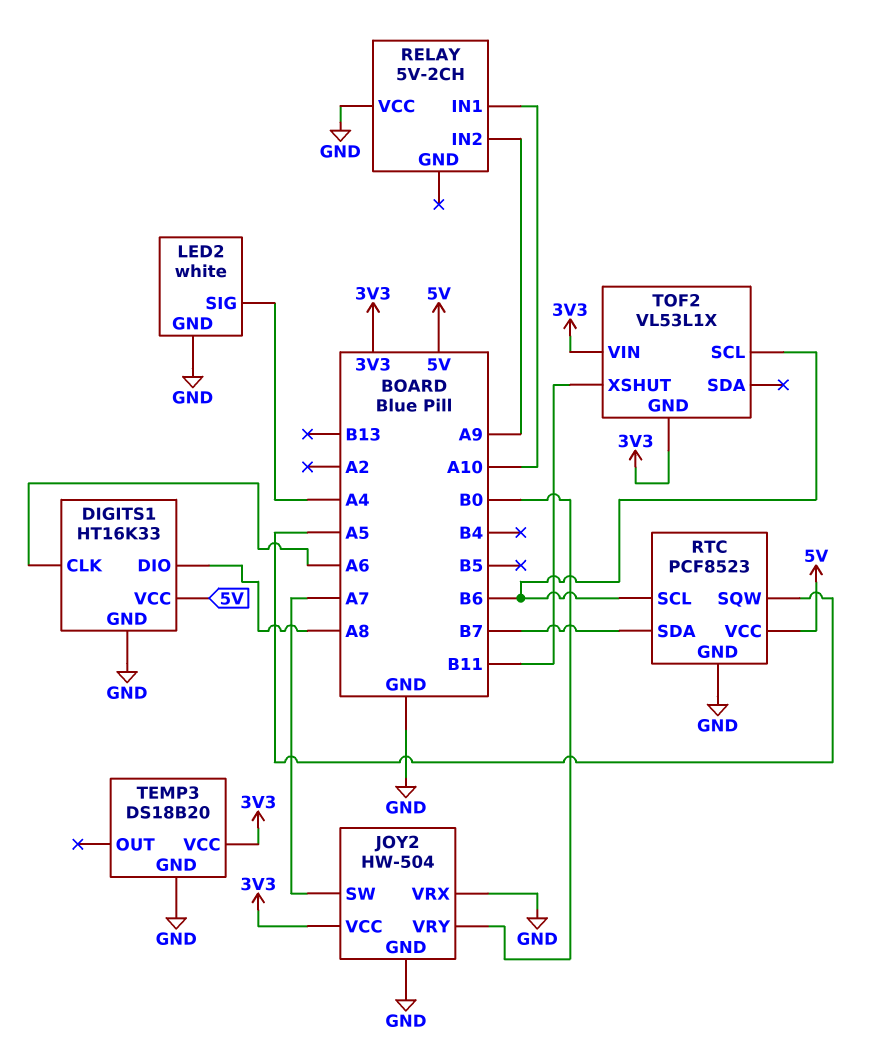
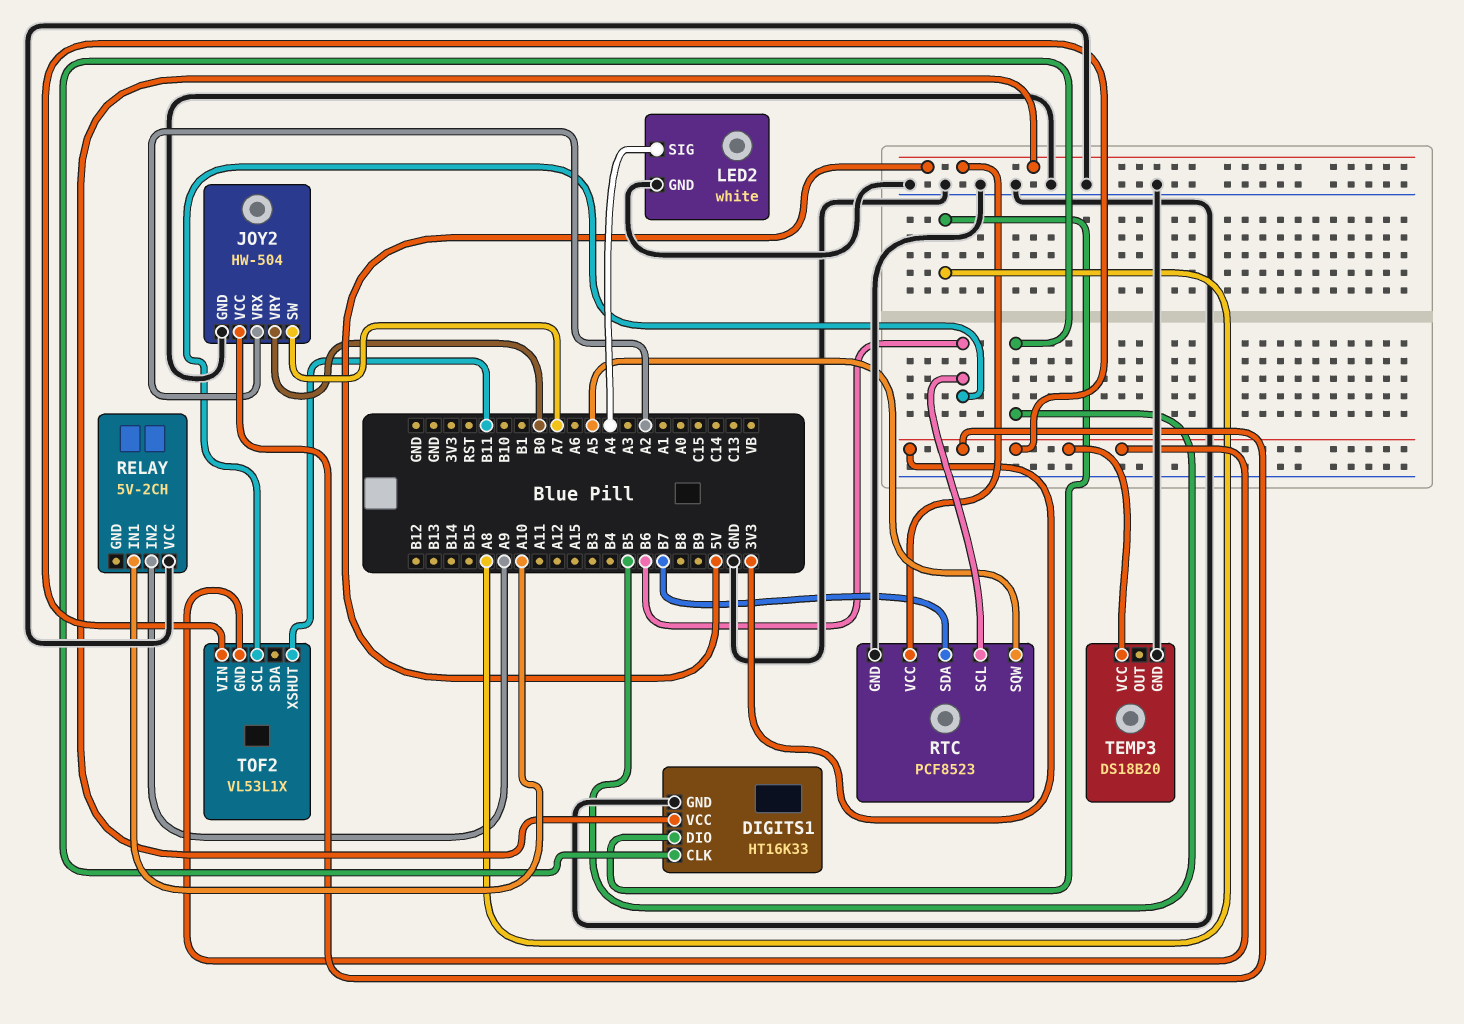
DIGITS1 pin CLK: A6 -> B5
JOY2 pin VRX: GND -> A2

